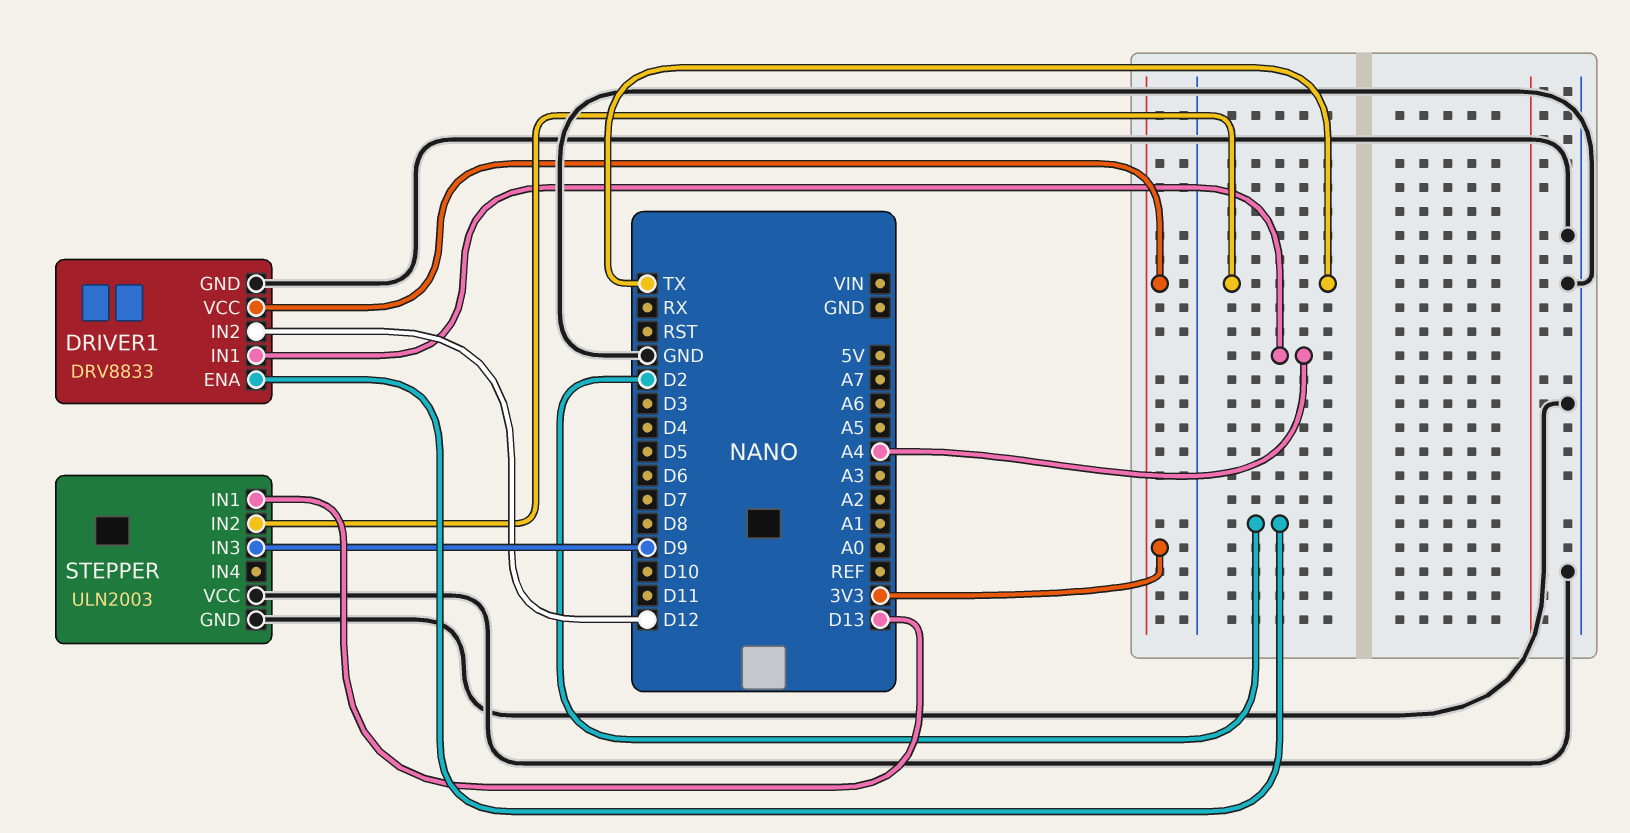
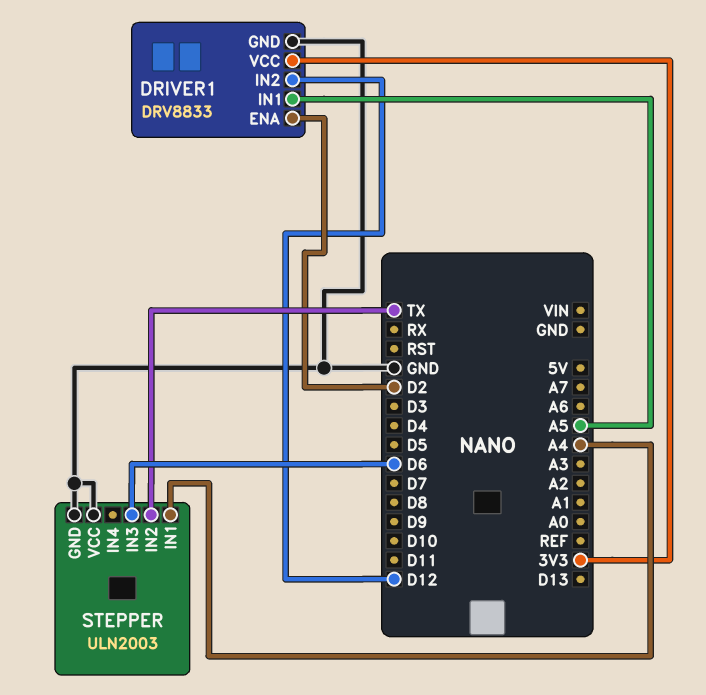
DRIVER1 pin IN1: A4 -> A5
STEPPER pin IN1: D13 -> A4
STEPPER pin IN3: D9 -> D6

